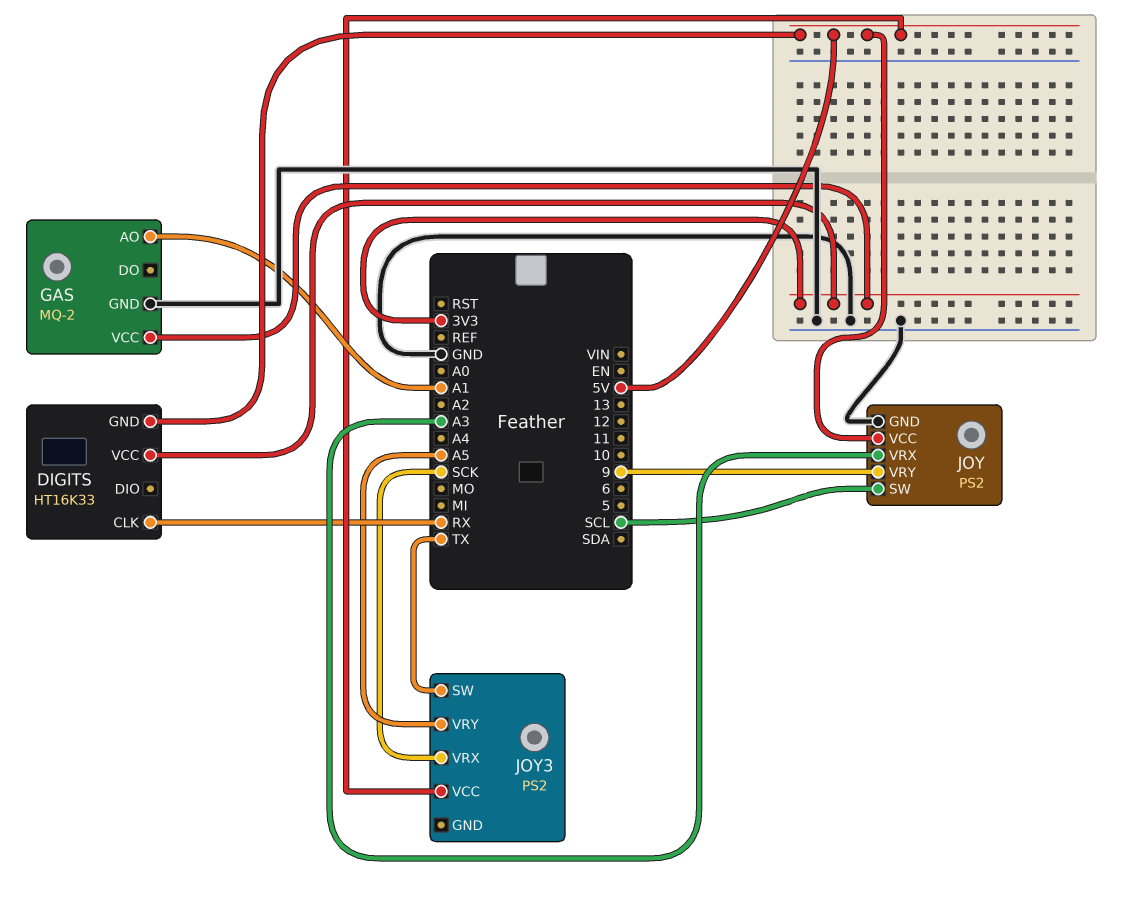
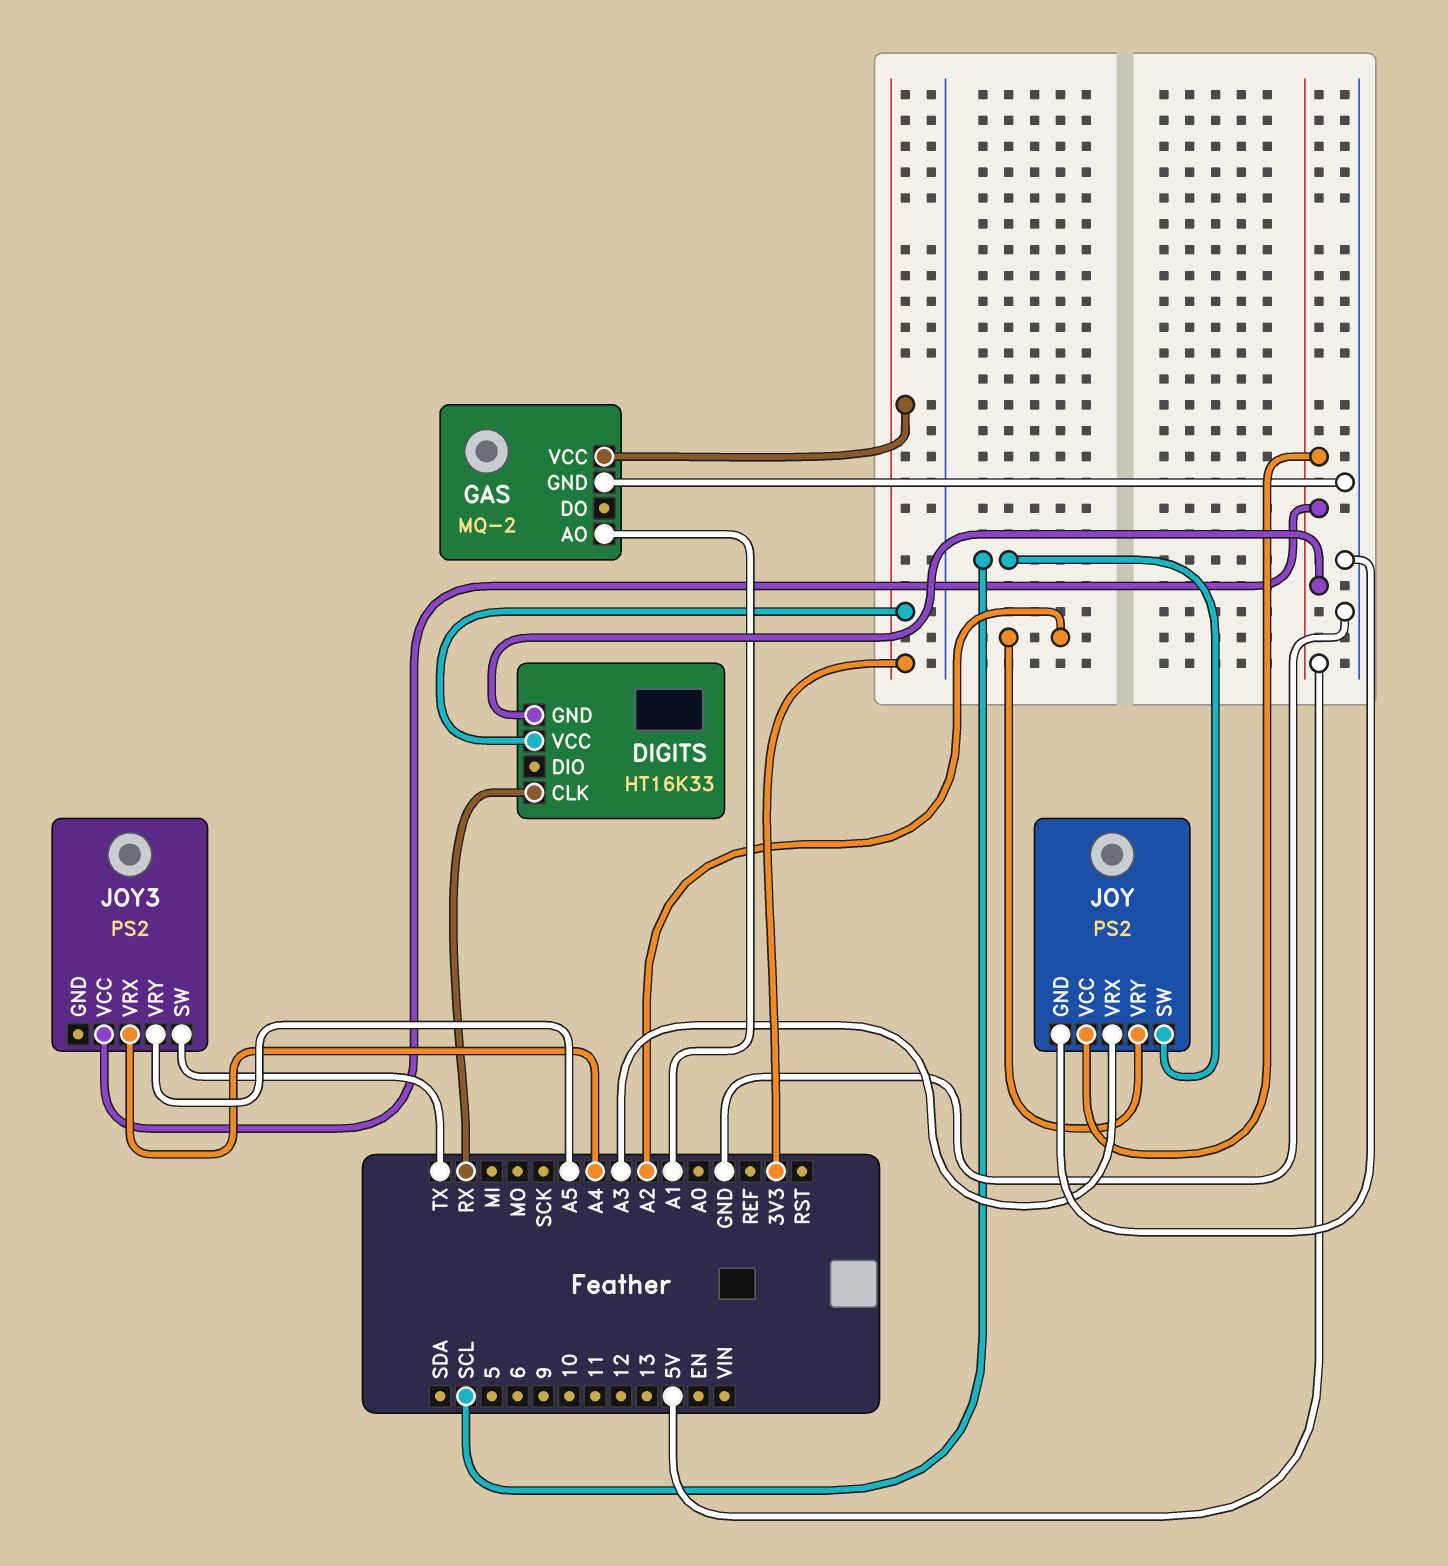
JOY pin VRY: 9 -> A2
JOY3 pin VRX: SCK -> A4

